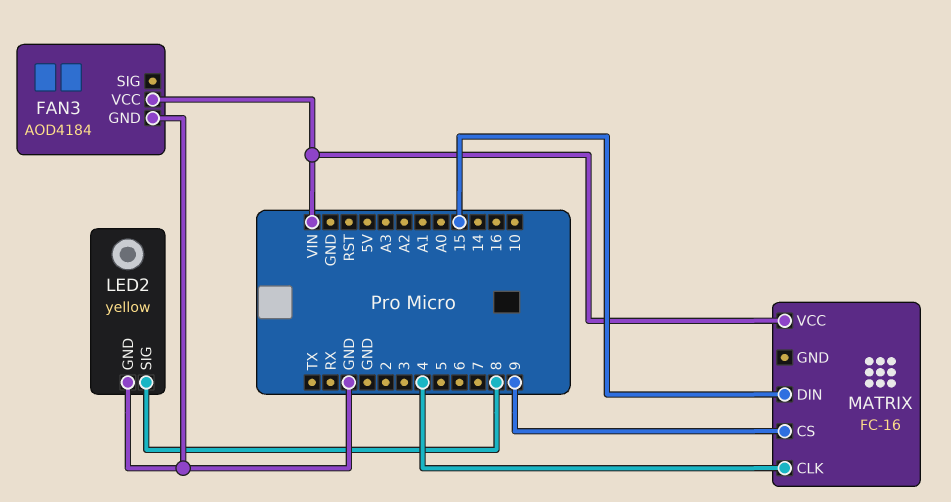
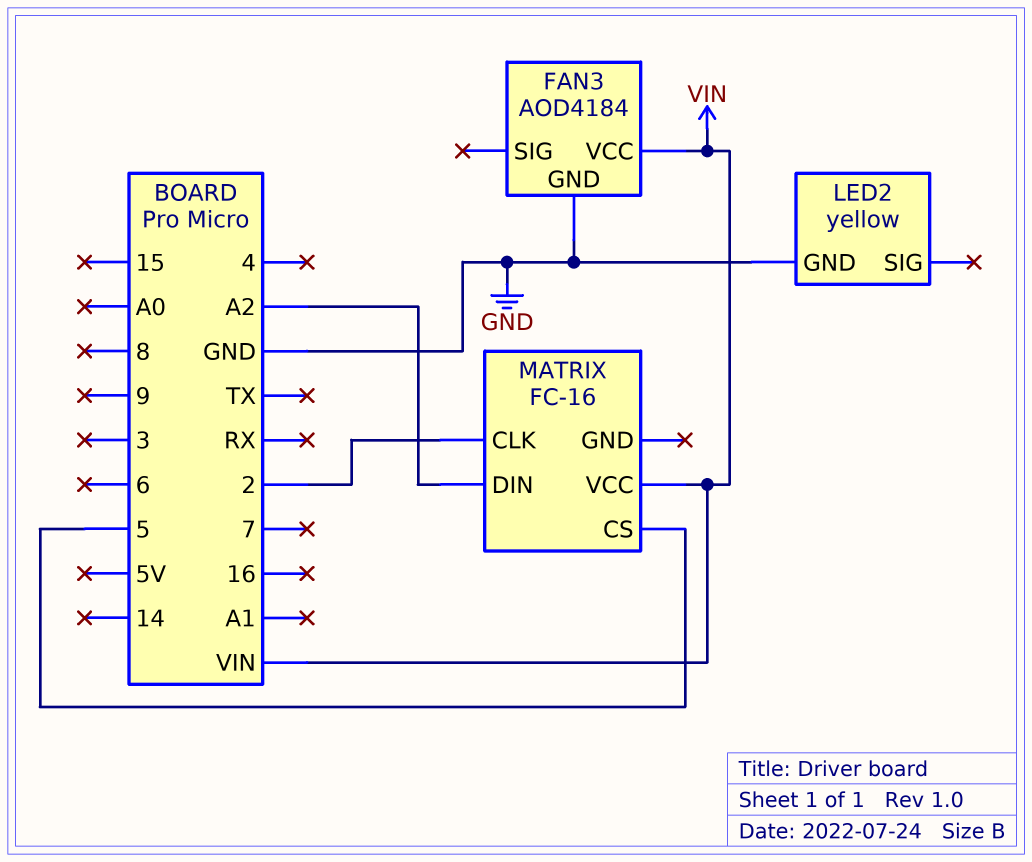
LED2 pin SIG: 8 -> none
MATRIX pin CLK: 4 -> 2
MATRIX pin CS: 9 -> 5
MATRIX pin DIN: 15 -> A2

